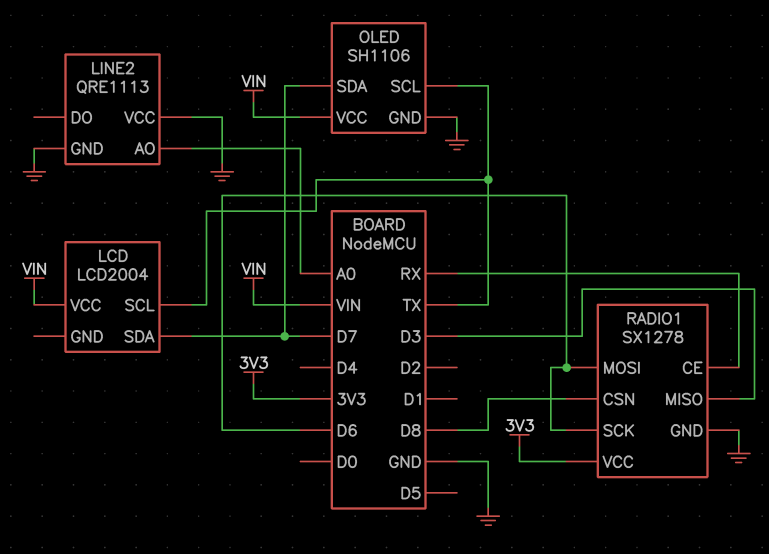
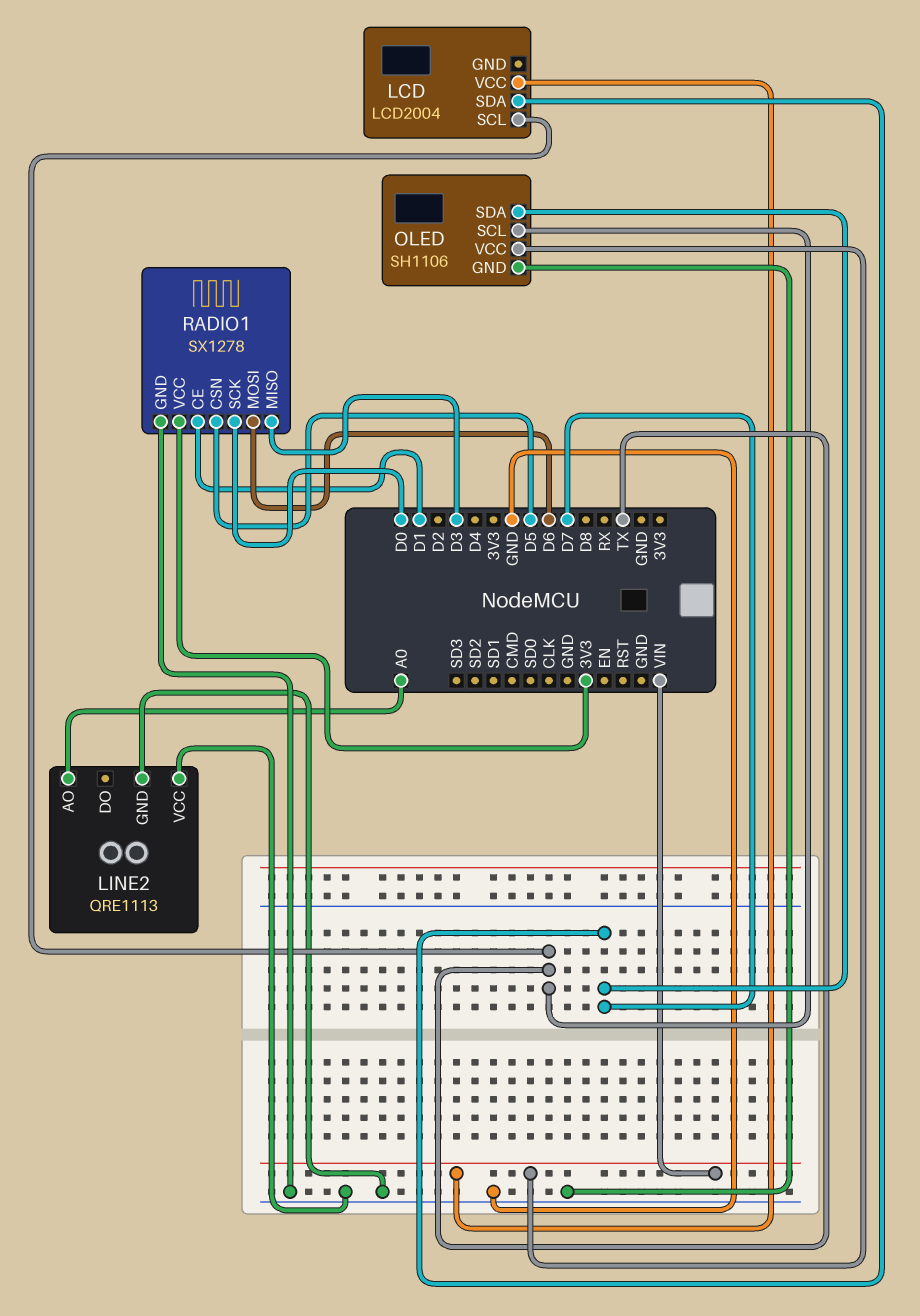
RADIO1 pin CE: RX -> D1
RADIO1 pin CSN: D8 -> D5
RADIO1 pin SCK: D6 -> D0

